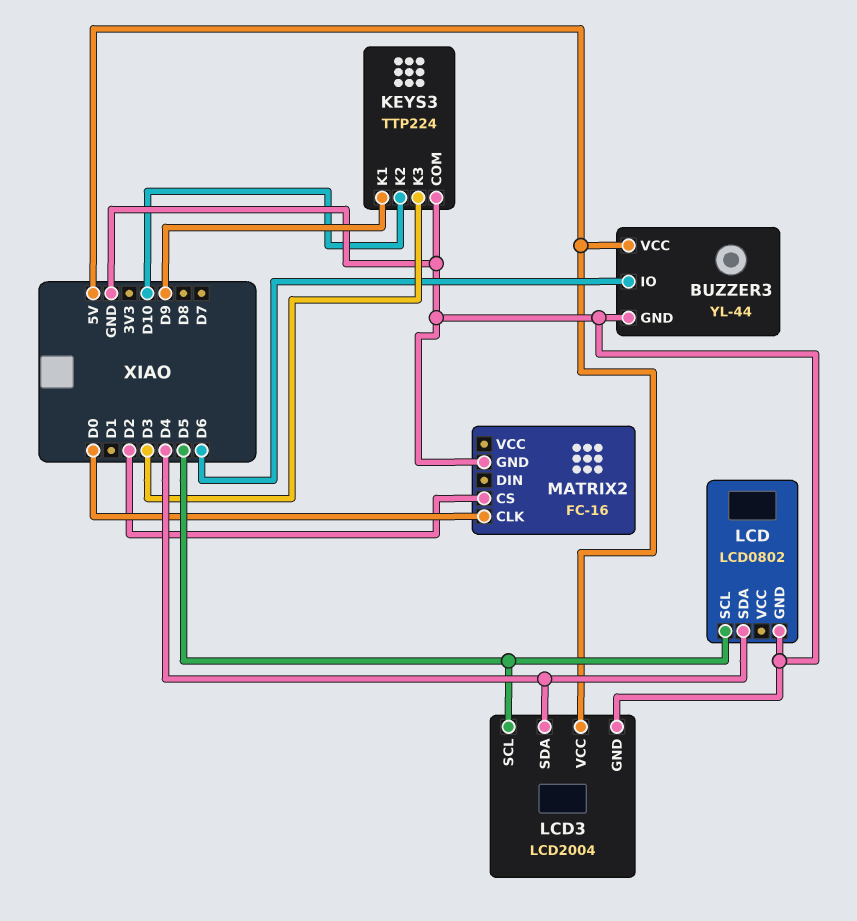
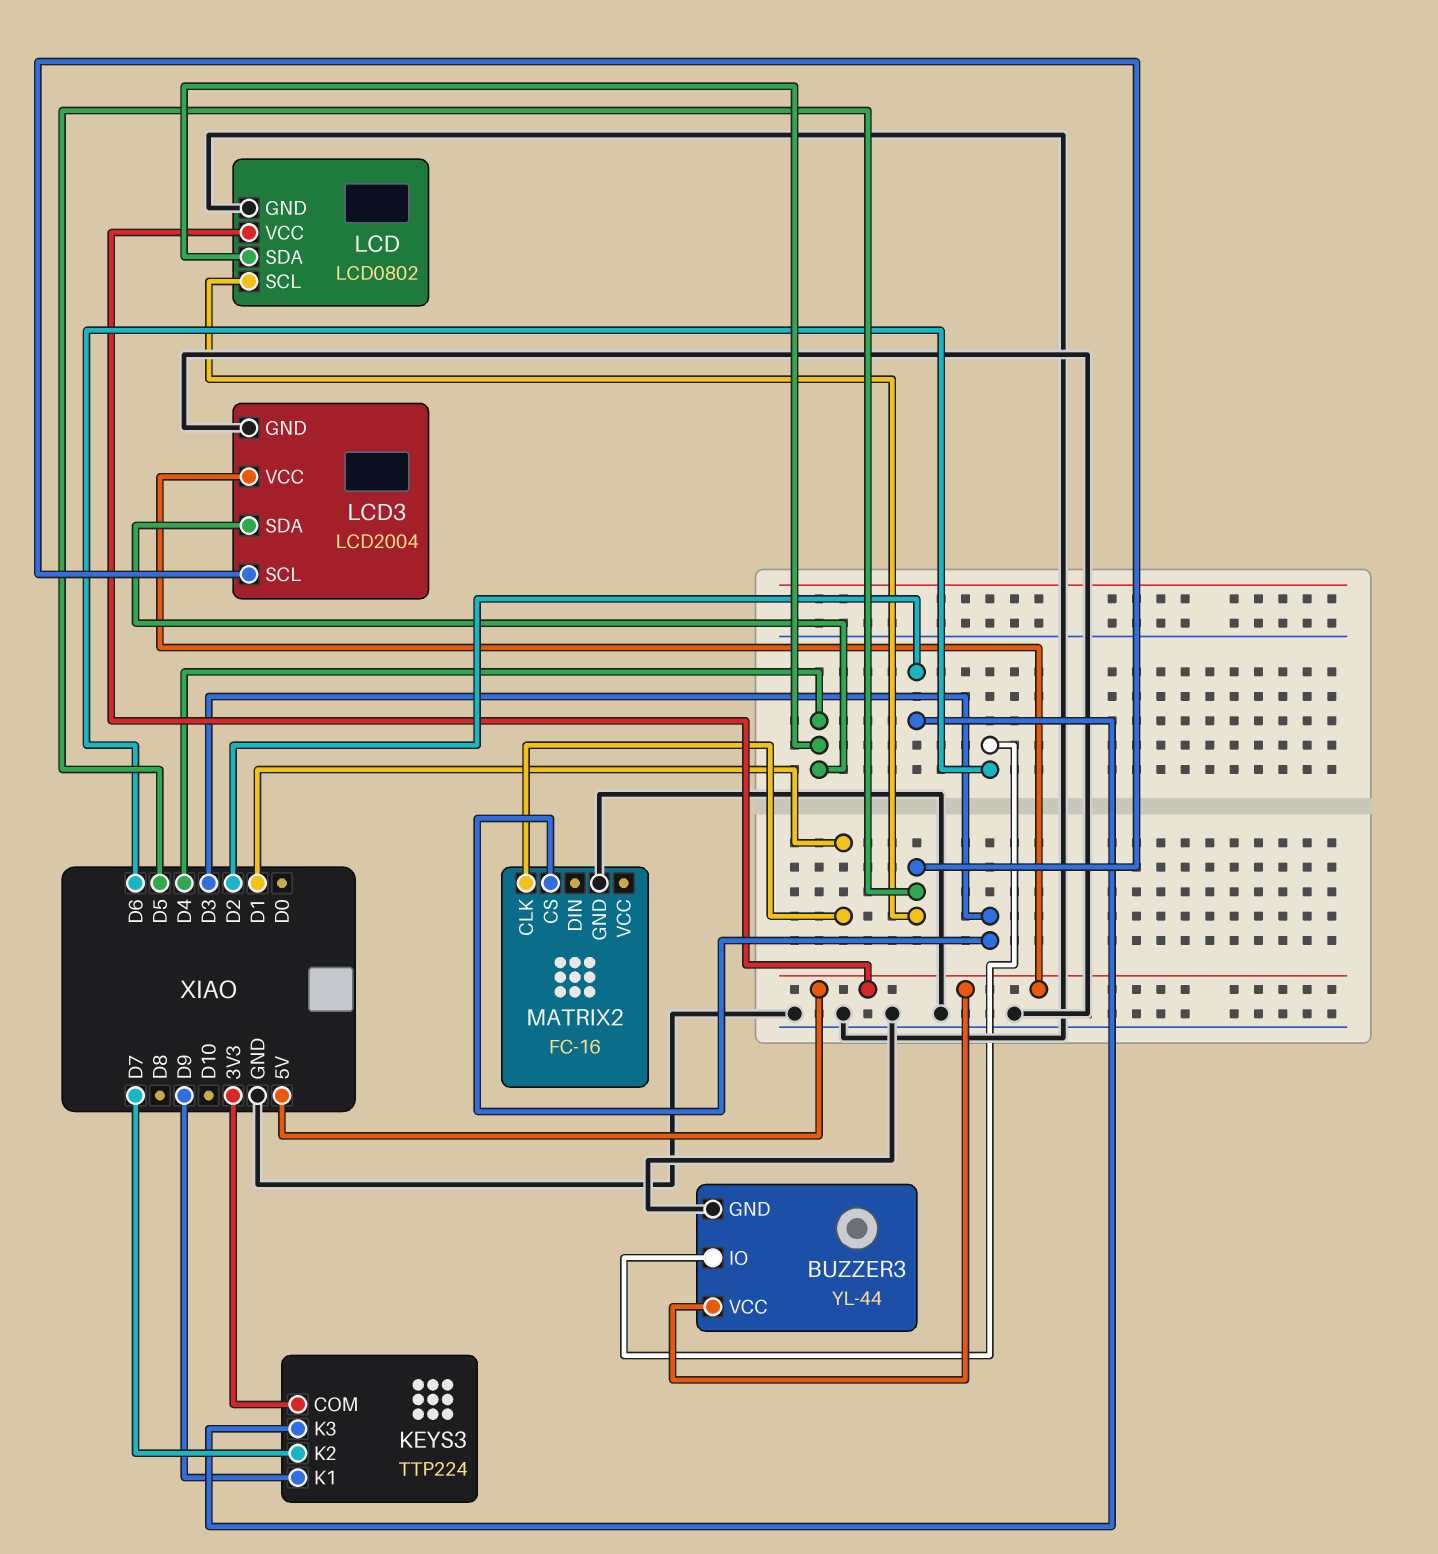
KEYS3 pin COM: GND -> 3V3
KEYS3 pin K2: D10 -> D7
KEYS3 pin K3: D3 -> D2
LCD pin VCC: none -> 5V
MATRIX2 pin CLK: D0 -> D1
MATRIX2 pin CS: D2 -> D3

